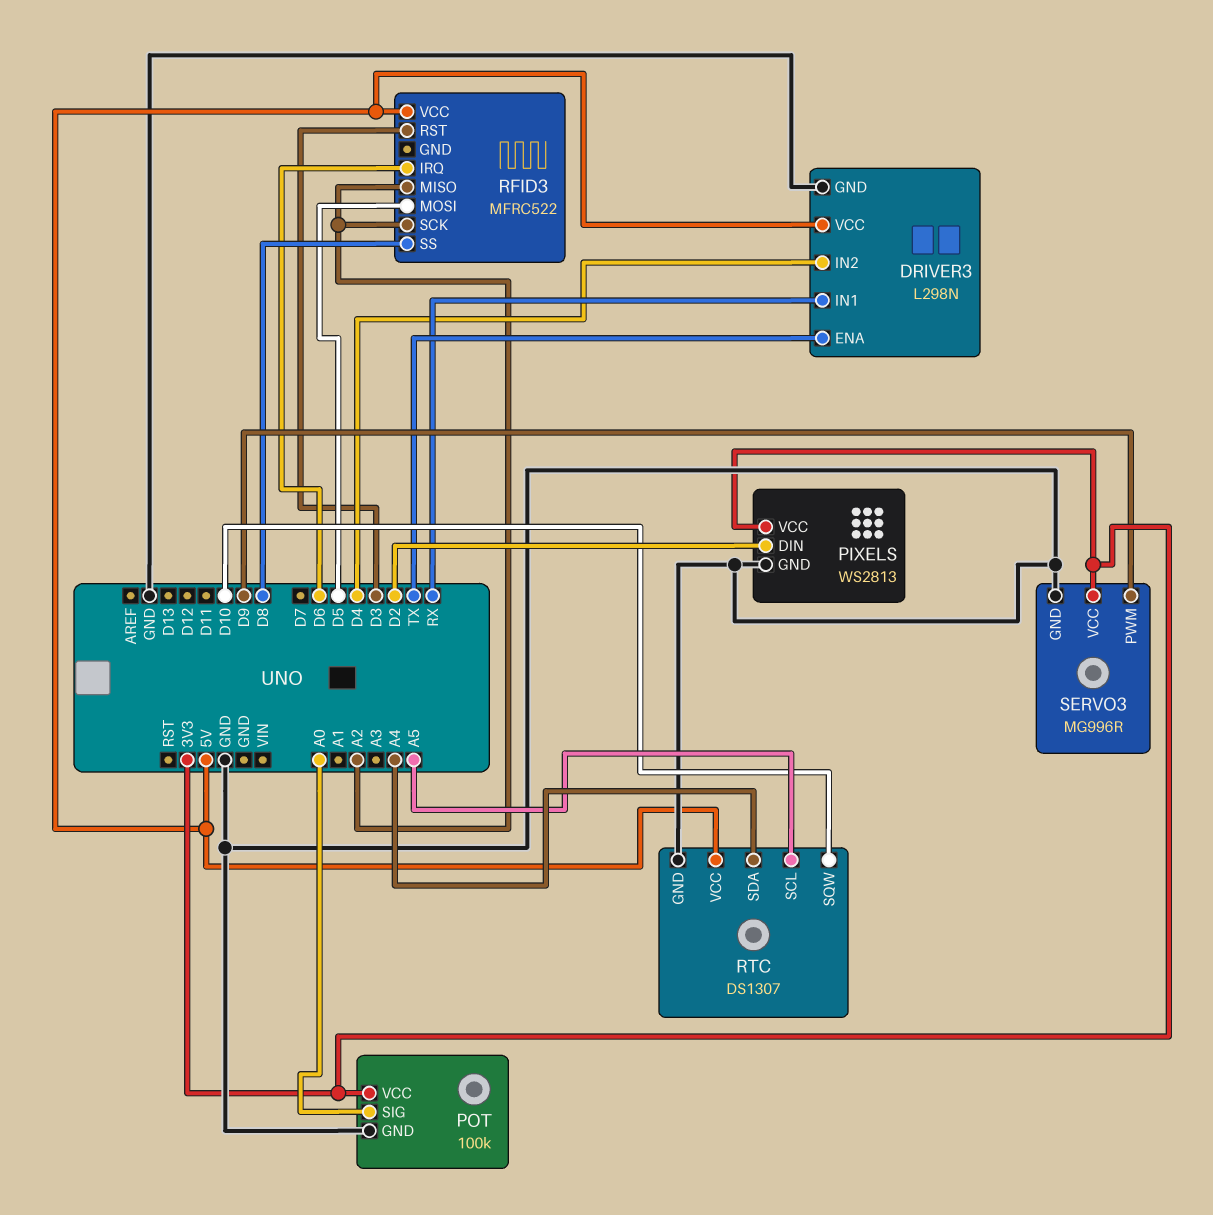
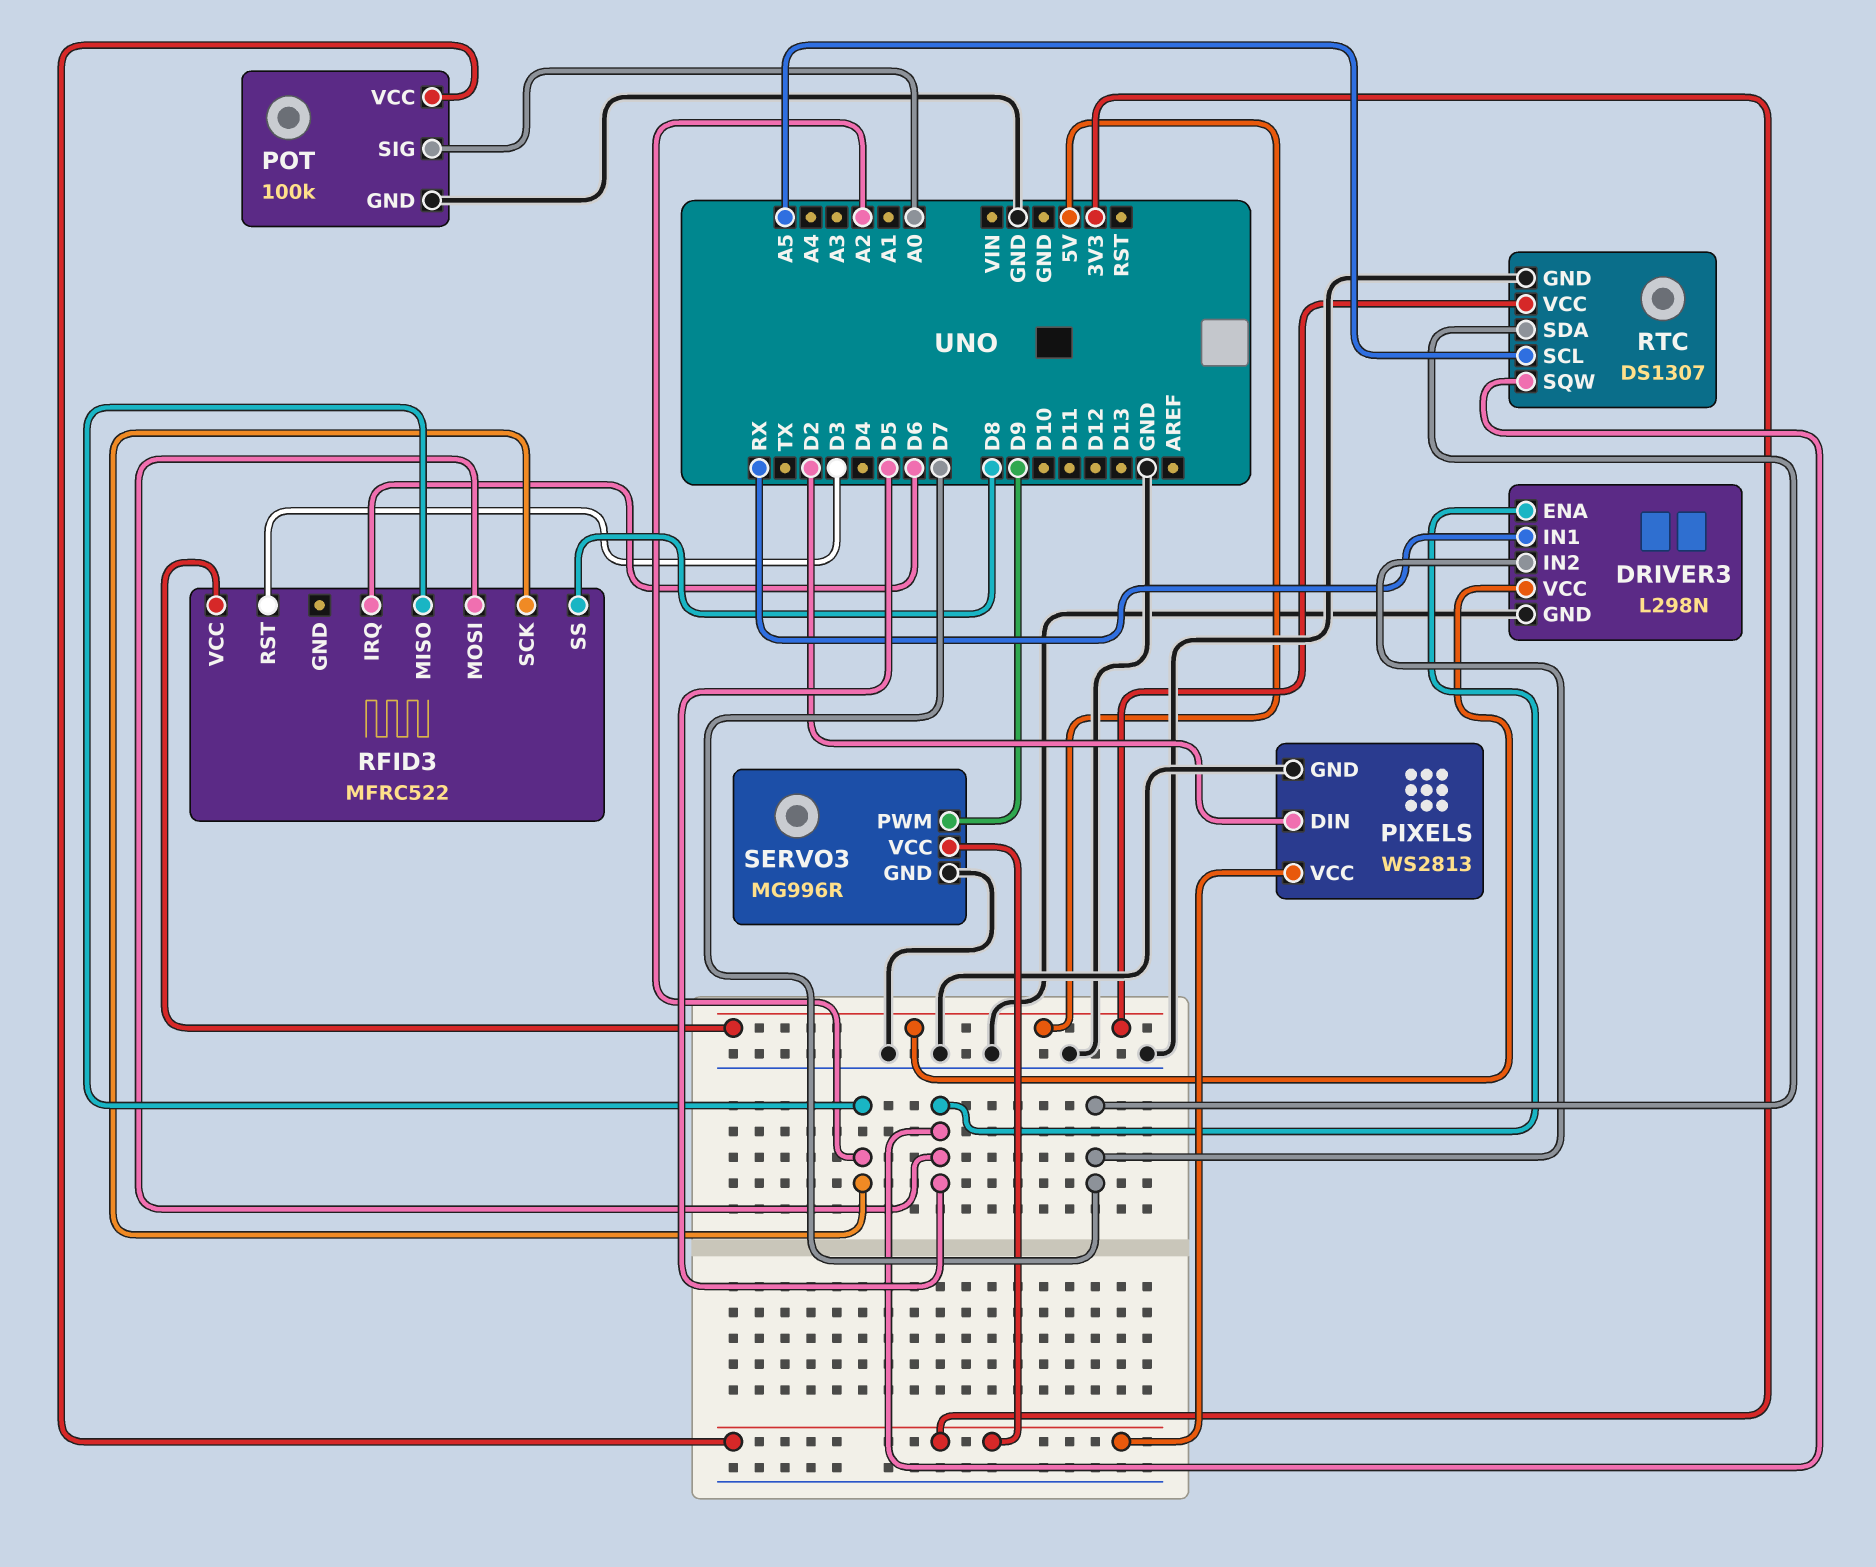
DRIVER3 pin ENA: TX -> D5
DRIVER3 pin IN2: D4 -> D7
RTC pin SDA: A4 -> D7
RTC pin SQW: D10 -> D5

